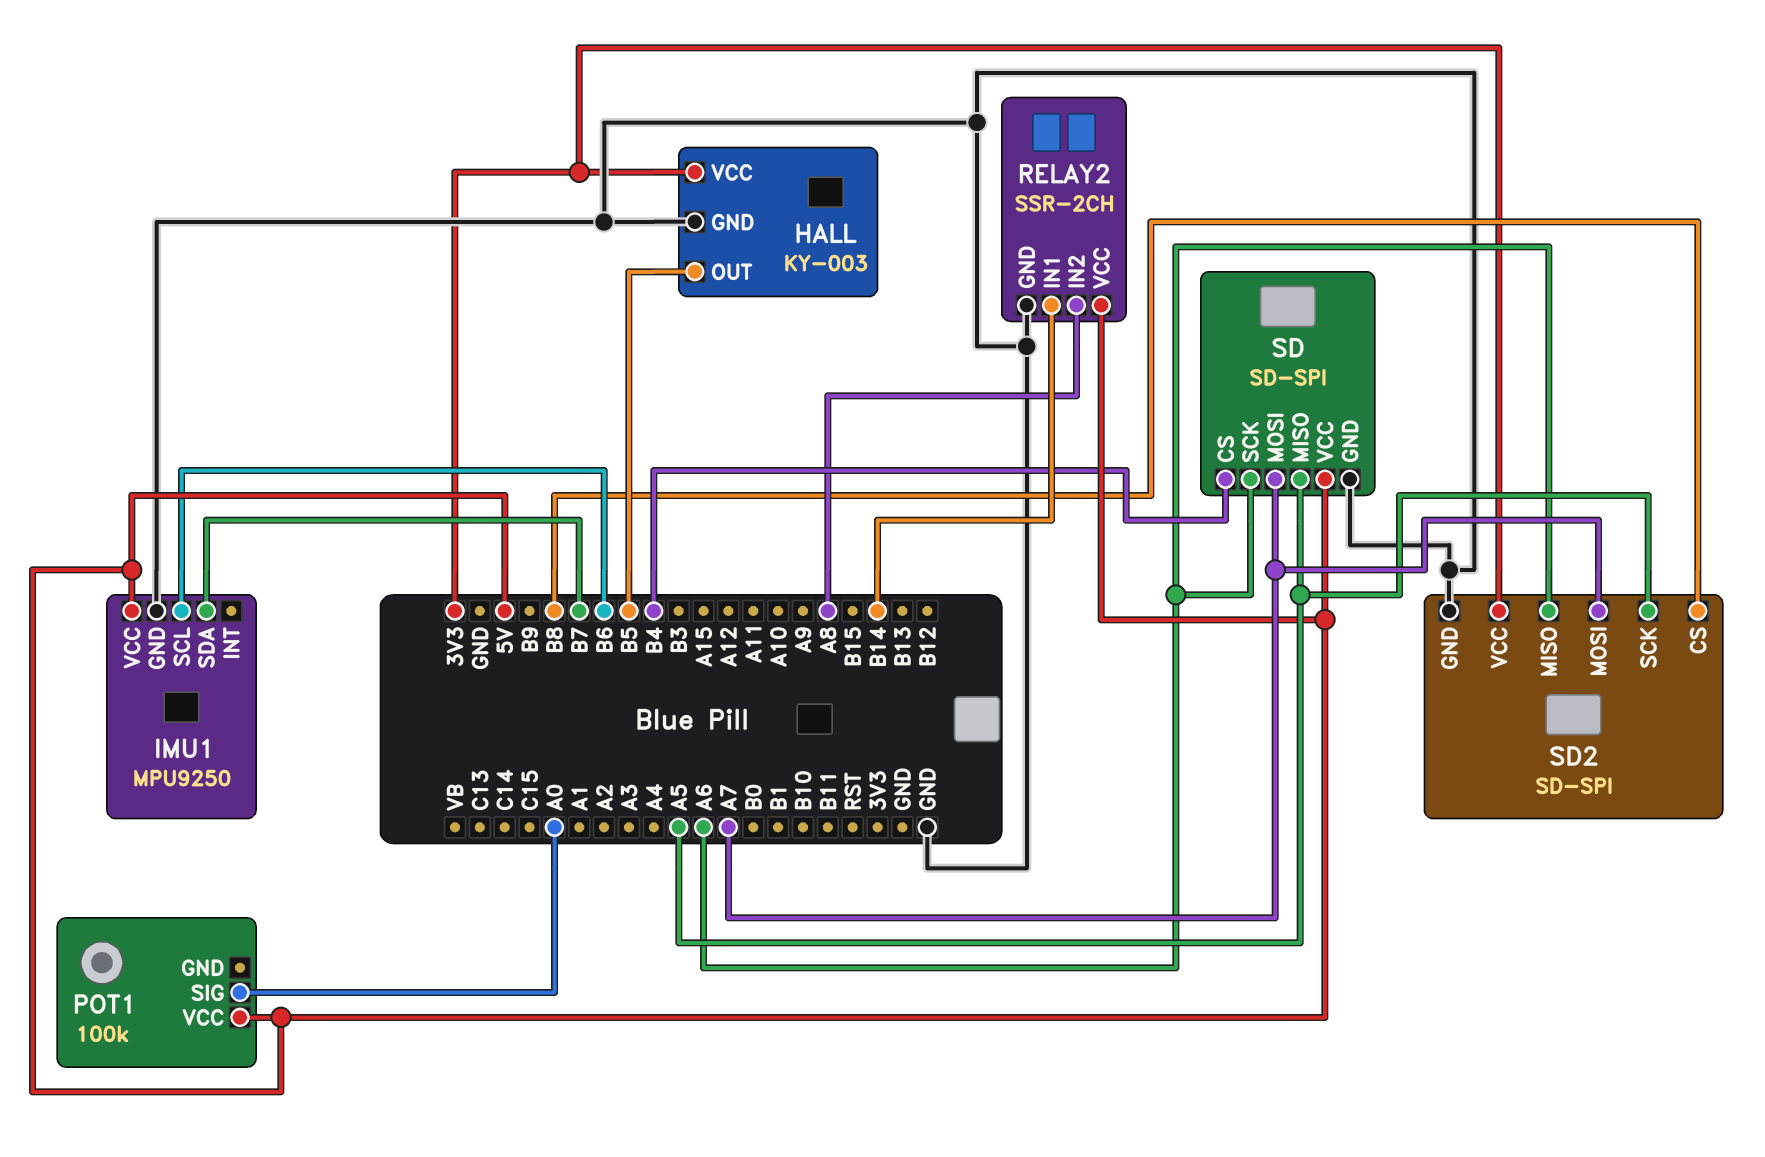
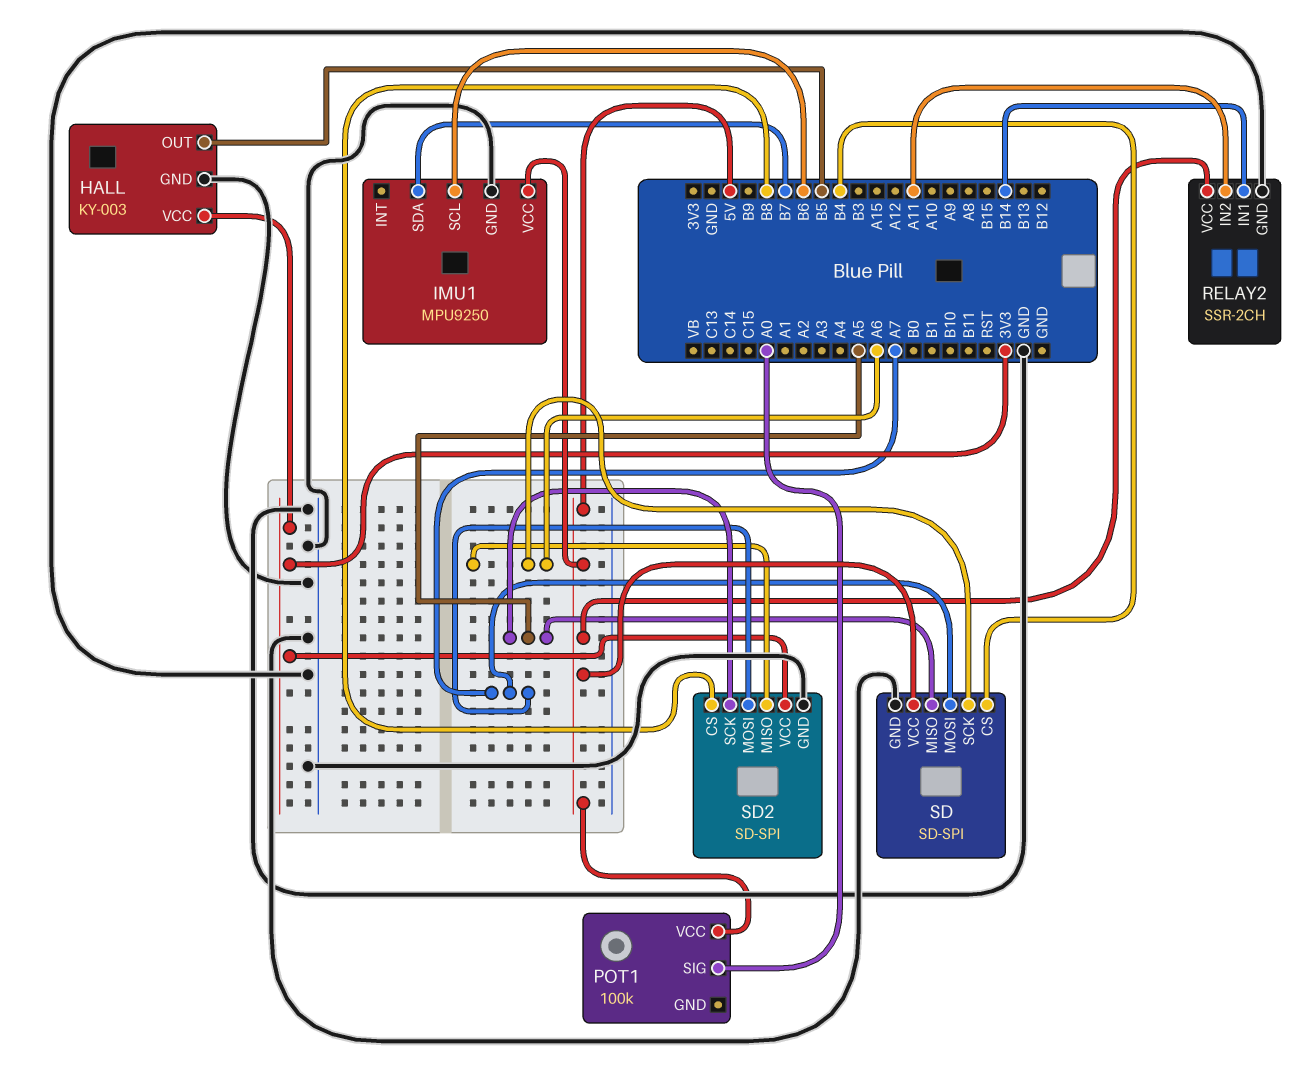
RELAY2 pin IN2: A8 -> A11

